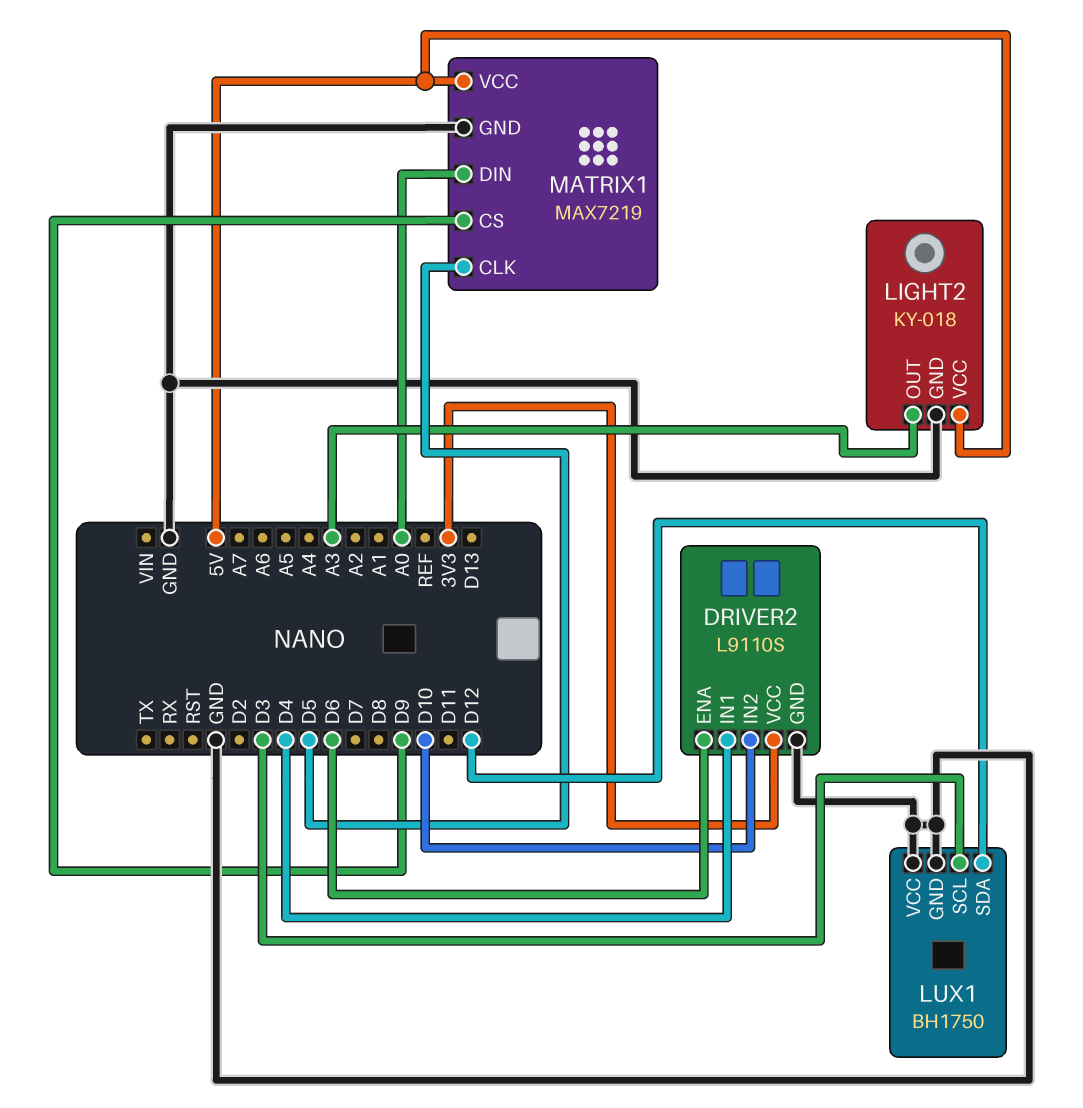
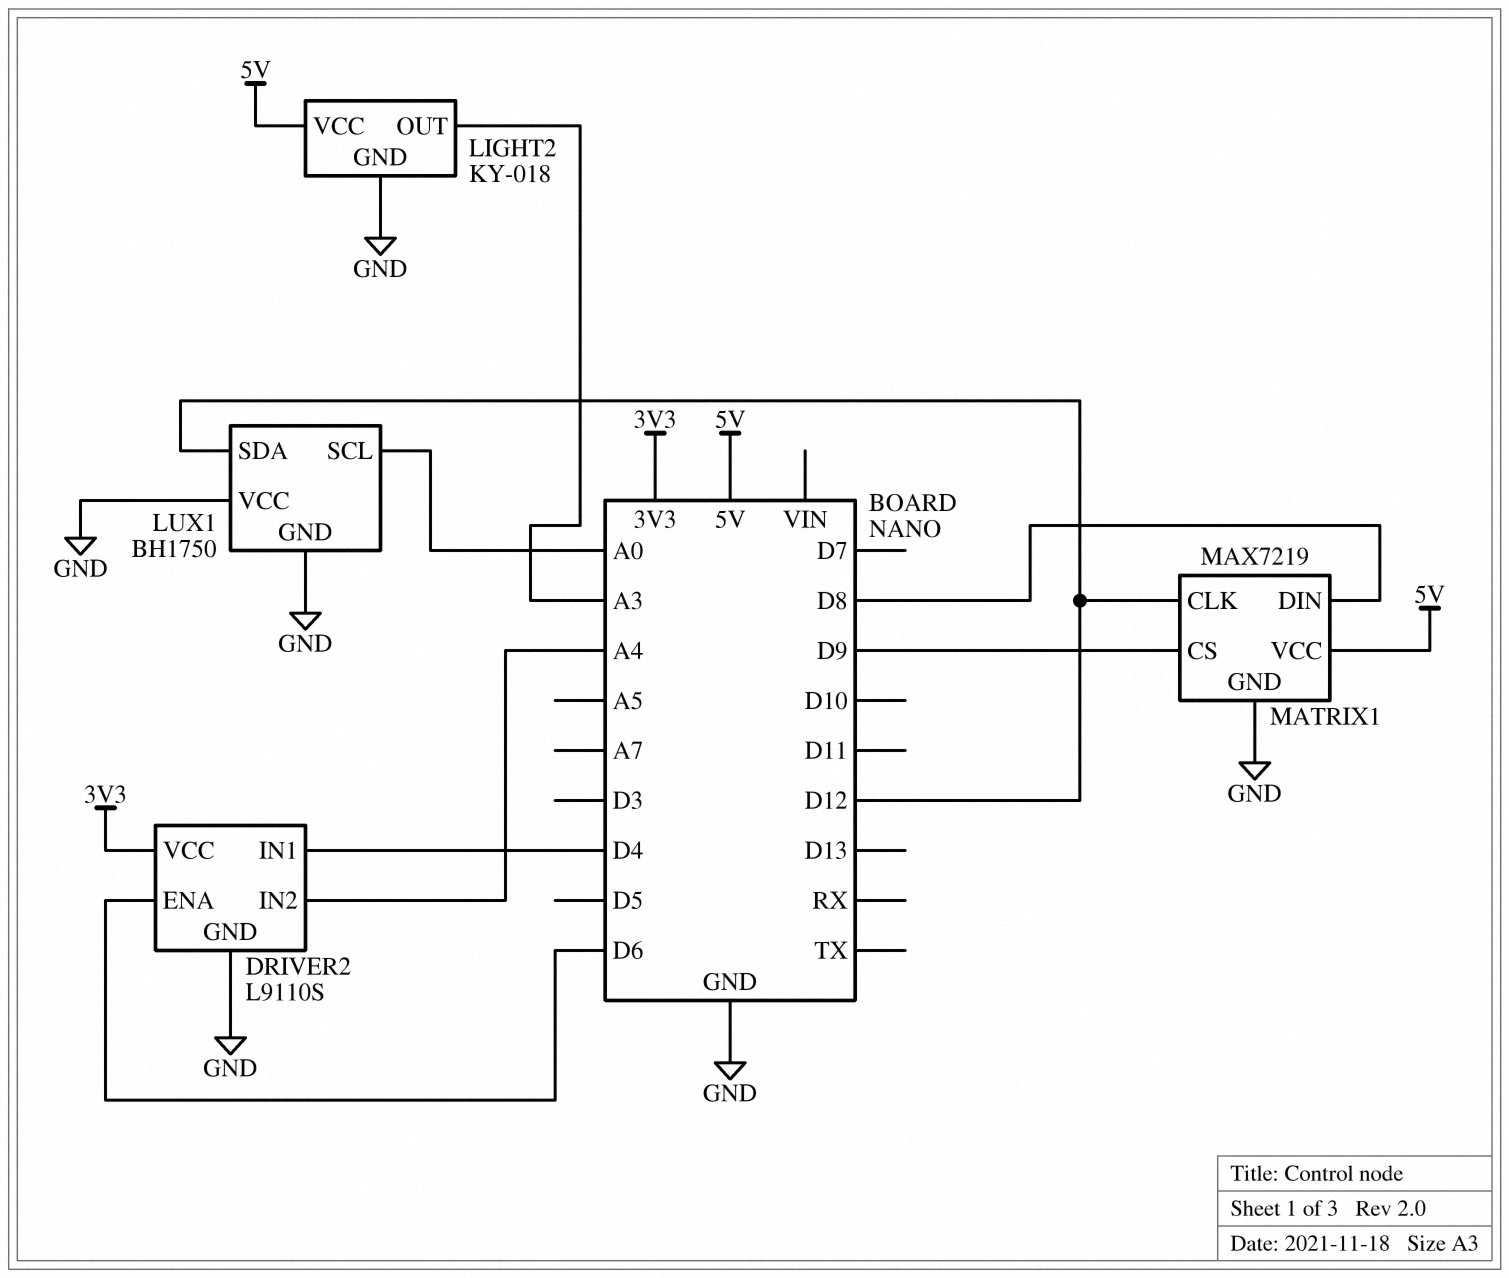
DRIVER2 pin IN2: D10 -> A4
LUX1 pin SCL: D3 -> A0
MATRIX1 pin CLK: D5 -> D12
MATRIX1 pin DIN: A0 -> D8

